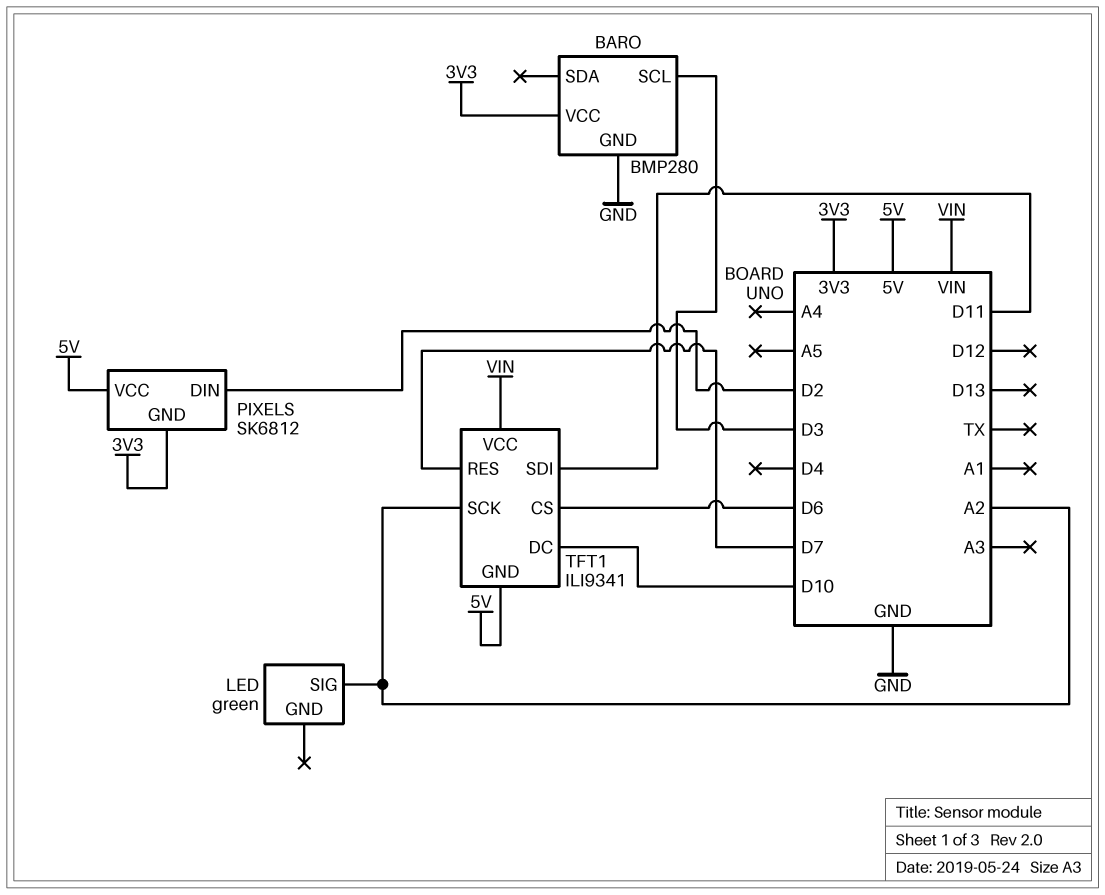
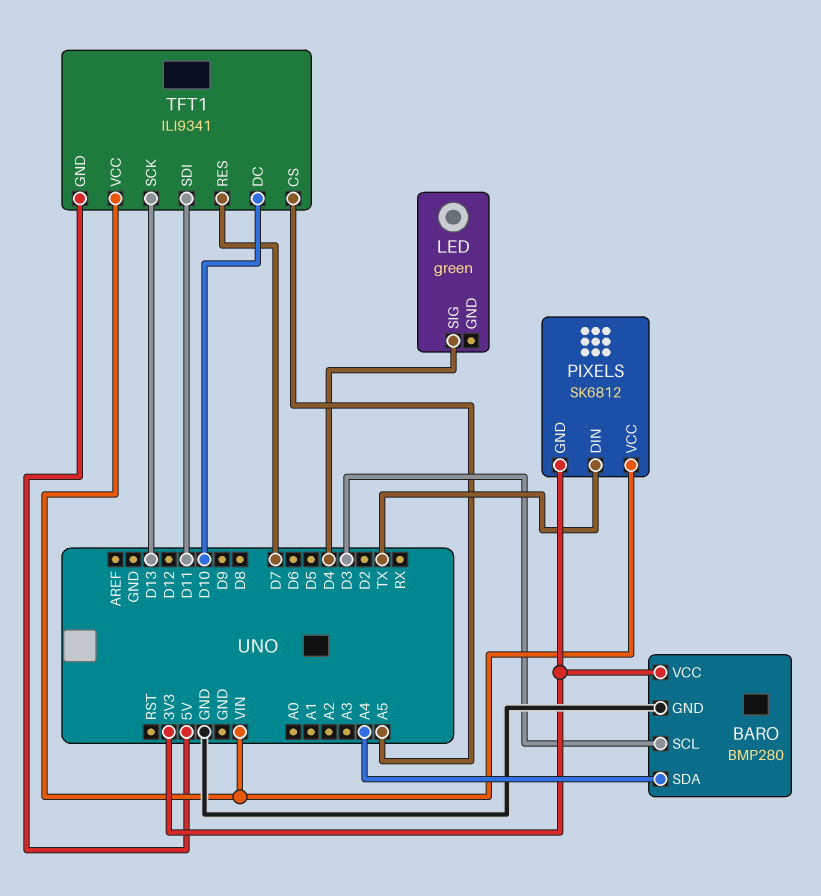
BARO pin SDA: none -> A4
LED pin SIG: A2 -> D4
PIXELS pin DIN: D2 -> TX
PIXELS pin VCC: 5V -> VIN
TFT1 pin CS: D6 -> A5
TFT1 pin SCK: A2 -> D13

